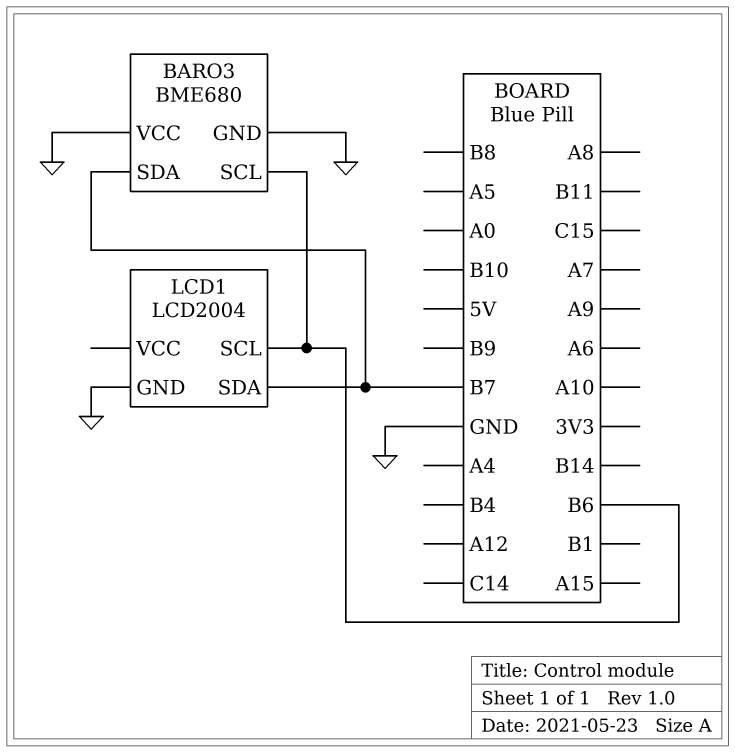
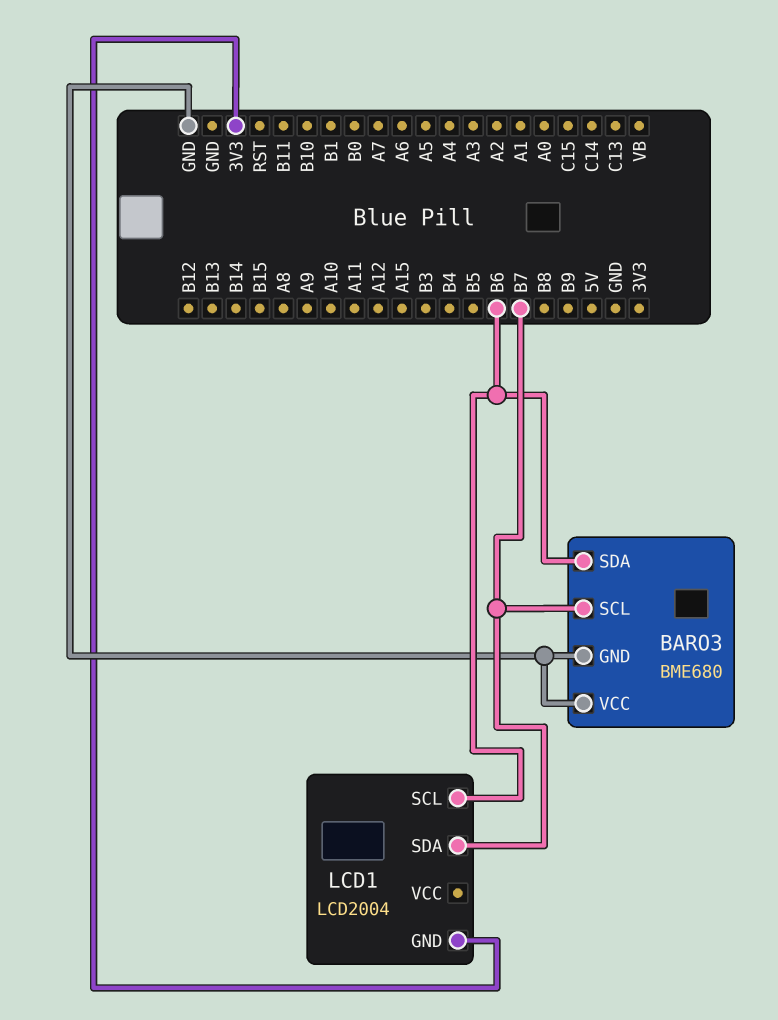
BARO3 pin SCL: B6 -> B7
BARO3 pin SDA: B7 -> B6
LCD1 pin GND: GND -> 3V3

